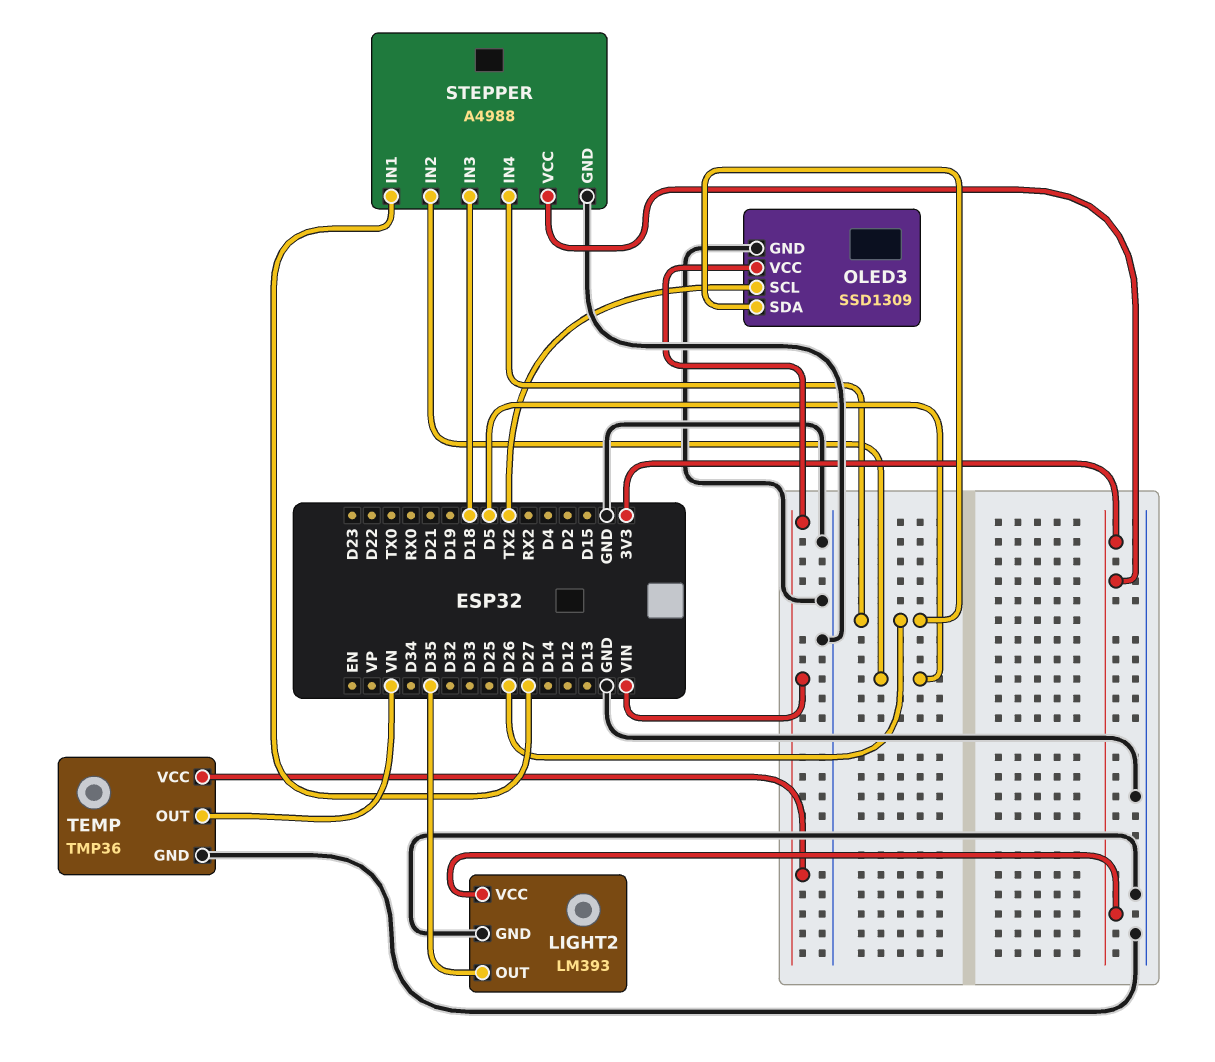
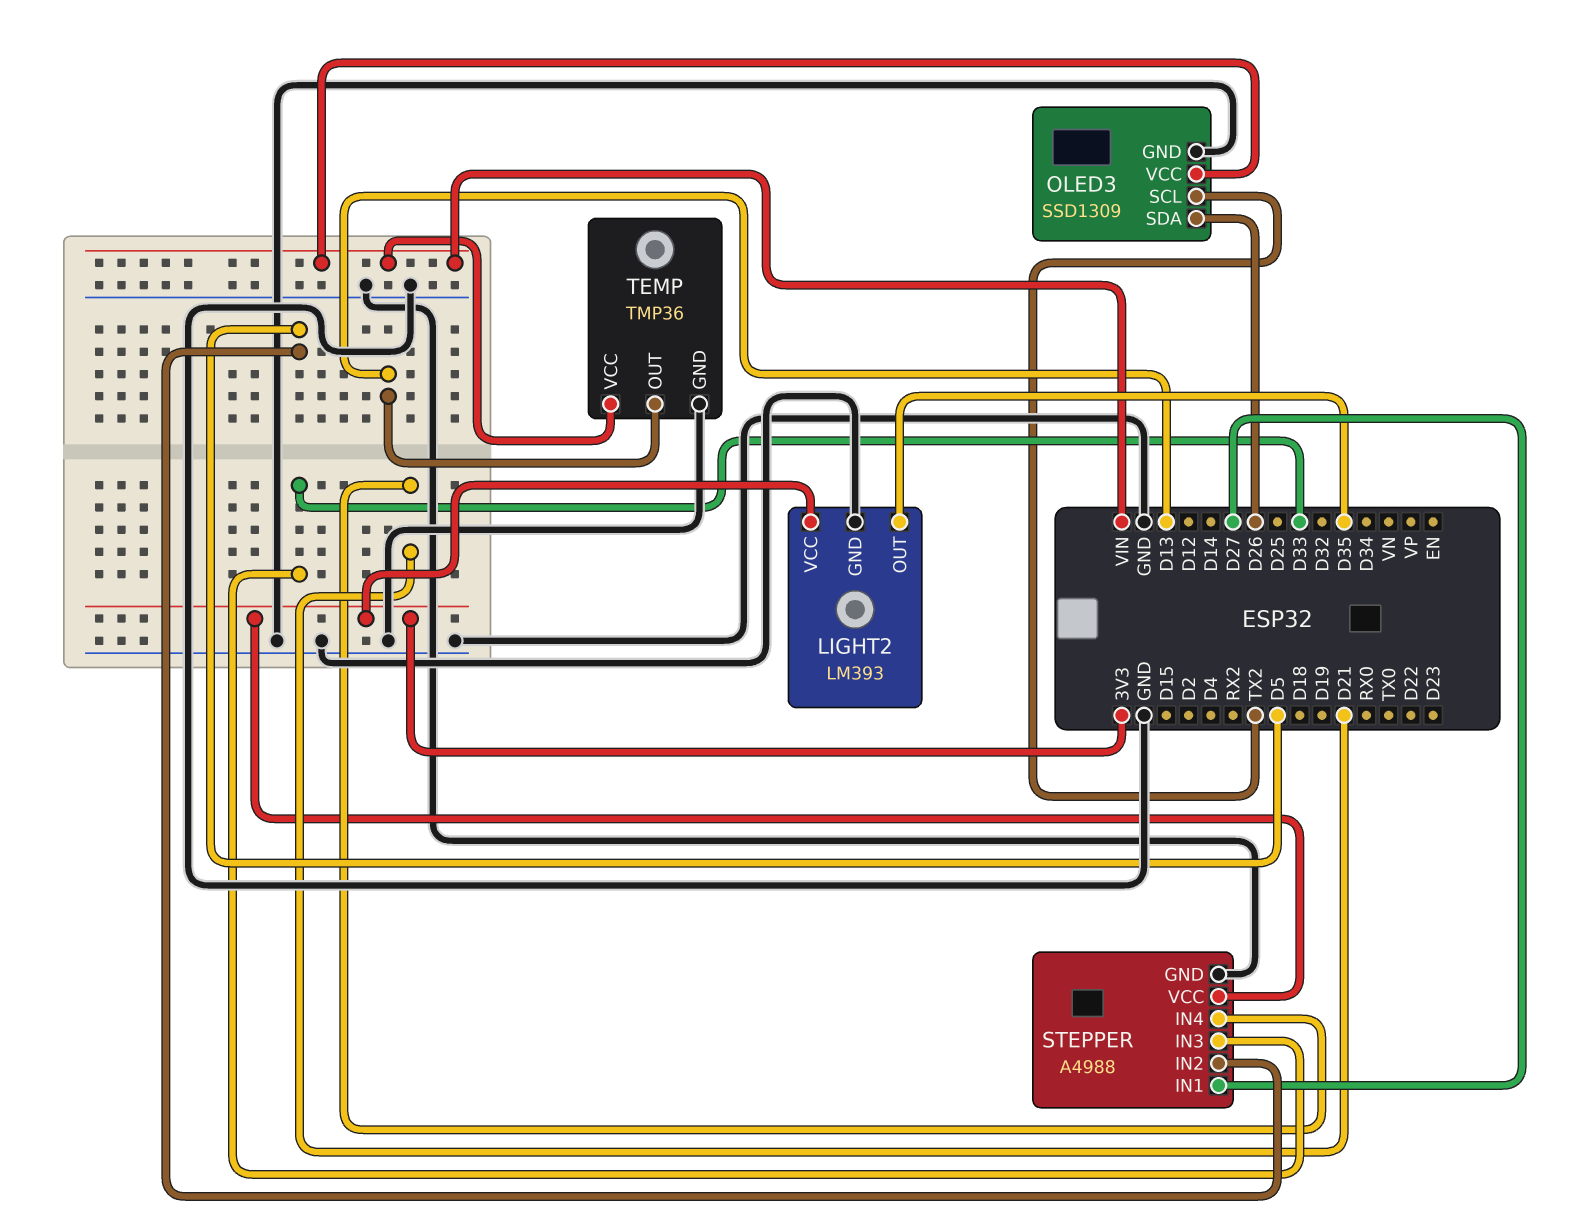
STEPPER pin IN3: D18 -> D33
STEPPER pin IN4: D26 -> D21
TEMP pin OUT: VN -> D13

